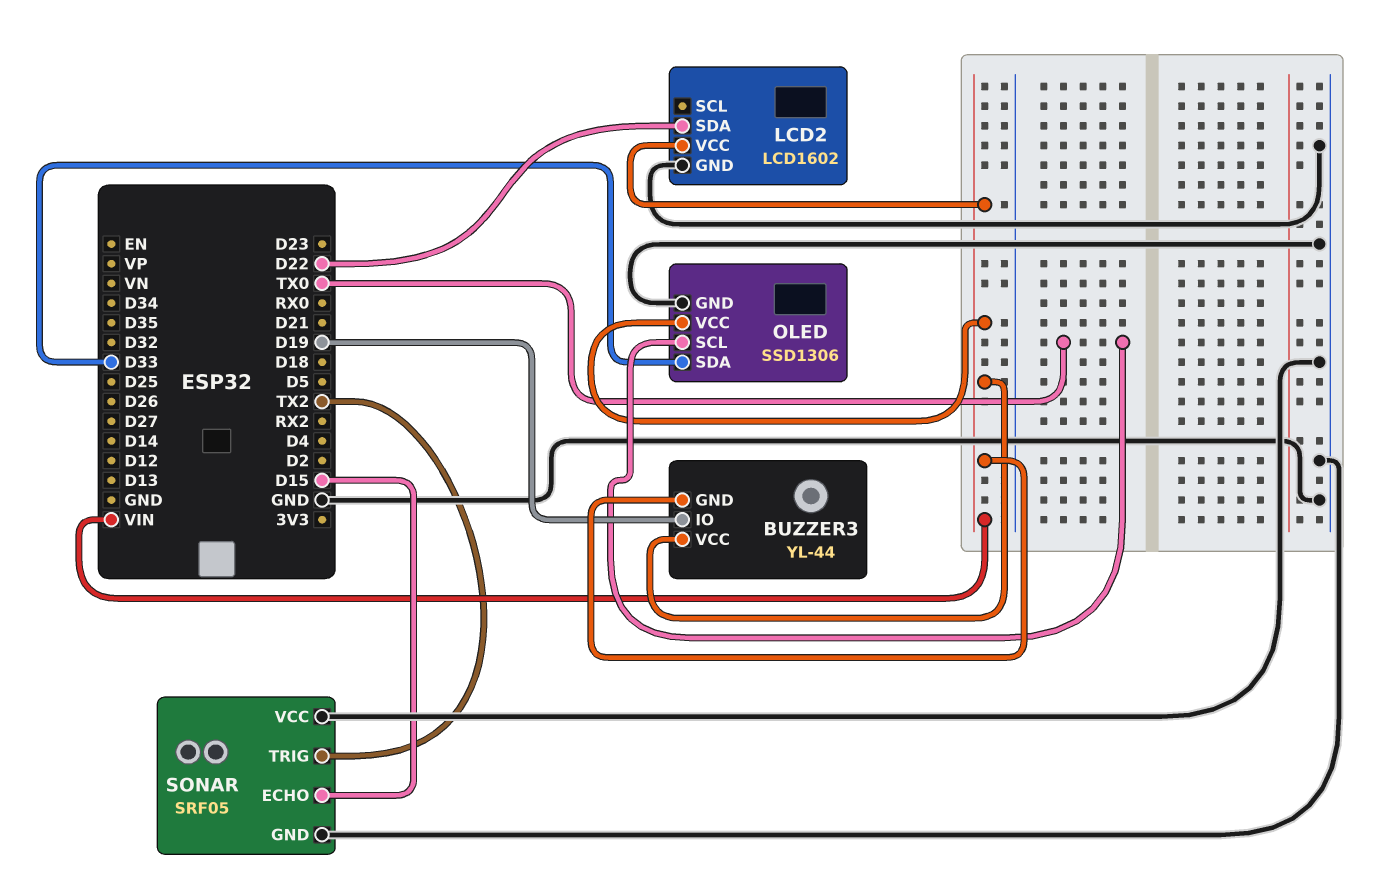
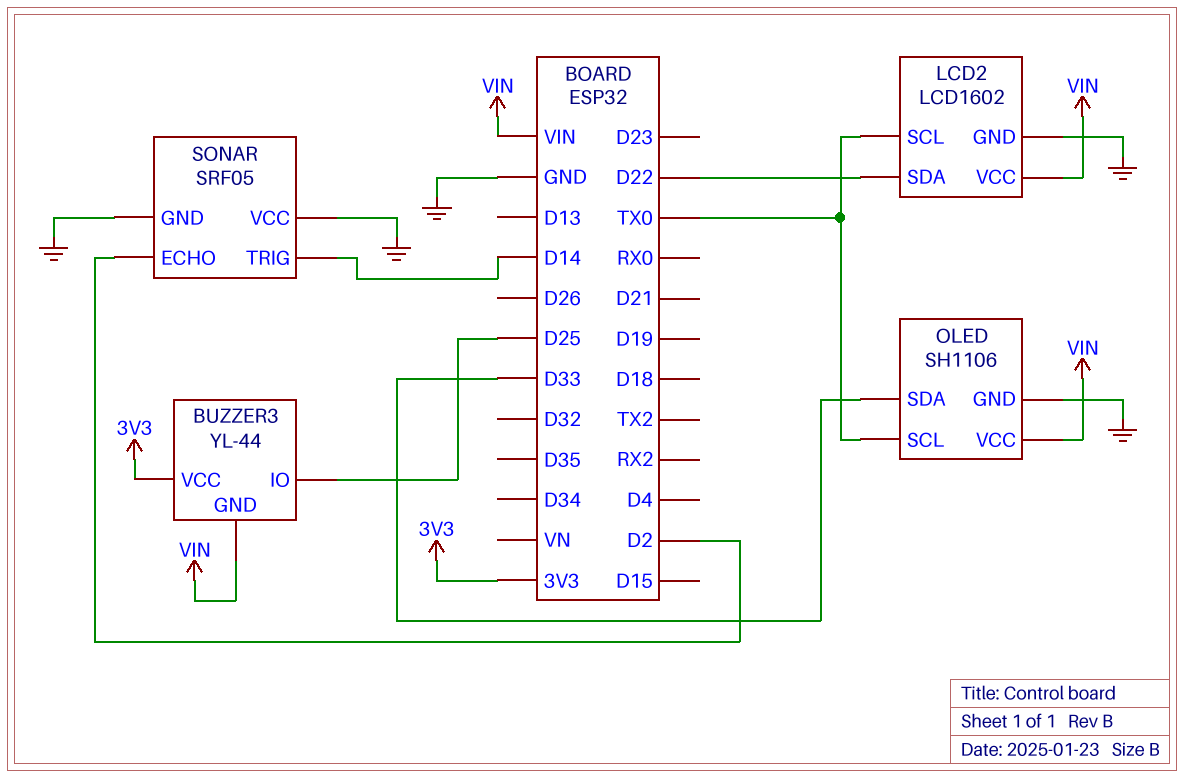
BUZZER3 pin IO: D19 -> D25
BUZZER3 pin VCC: VIN -> 3V3
LCD2 pin SCL: none -> TX0
OLED: SSD1306 -> SH1106
SONAR pin ECHO: D15 -> D2
SONAR pin TRIG: TX2 -> D14

